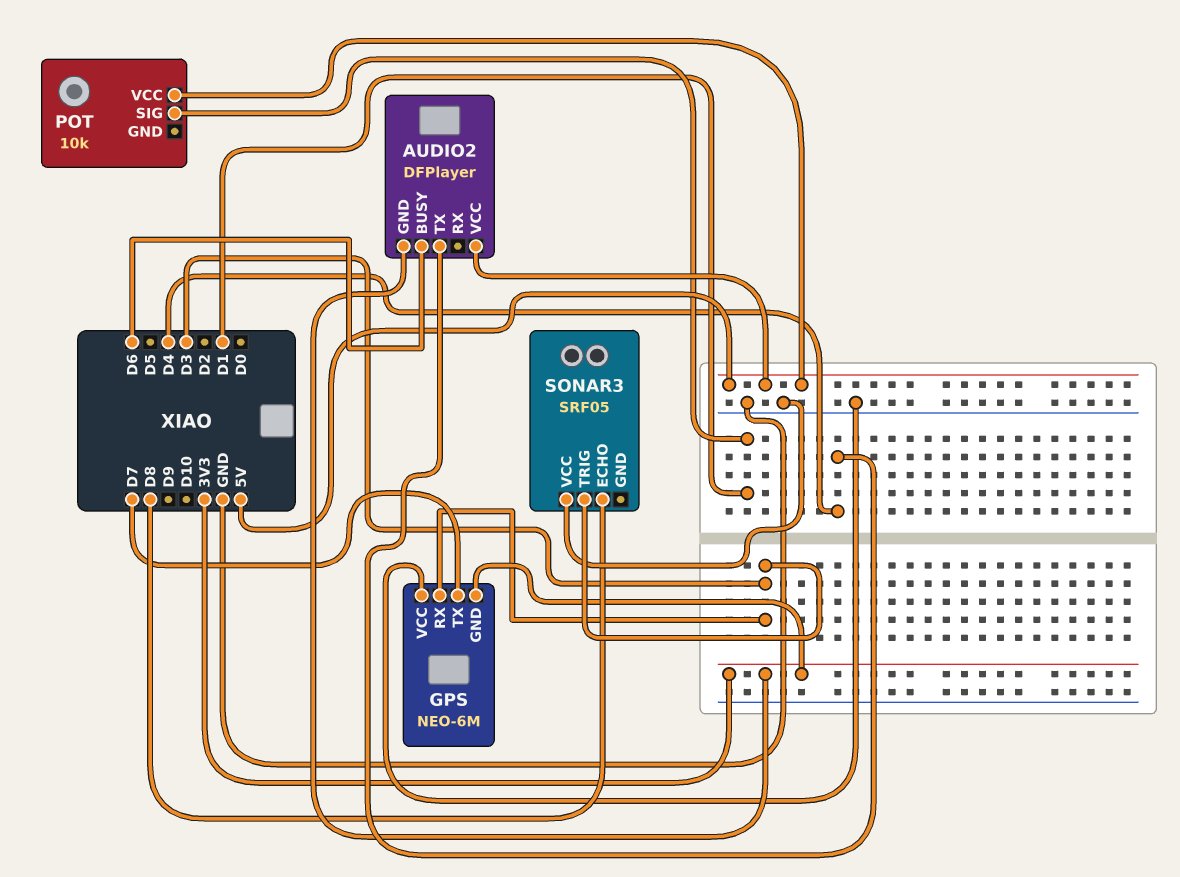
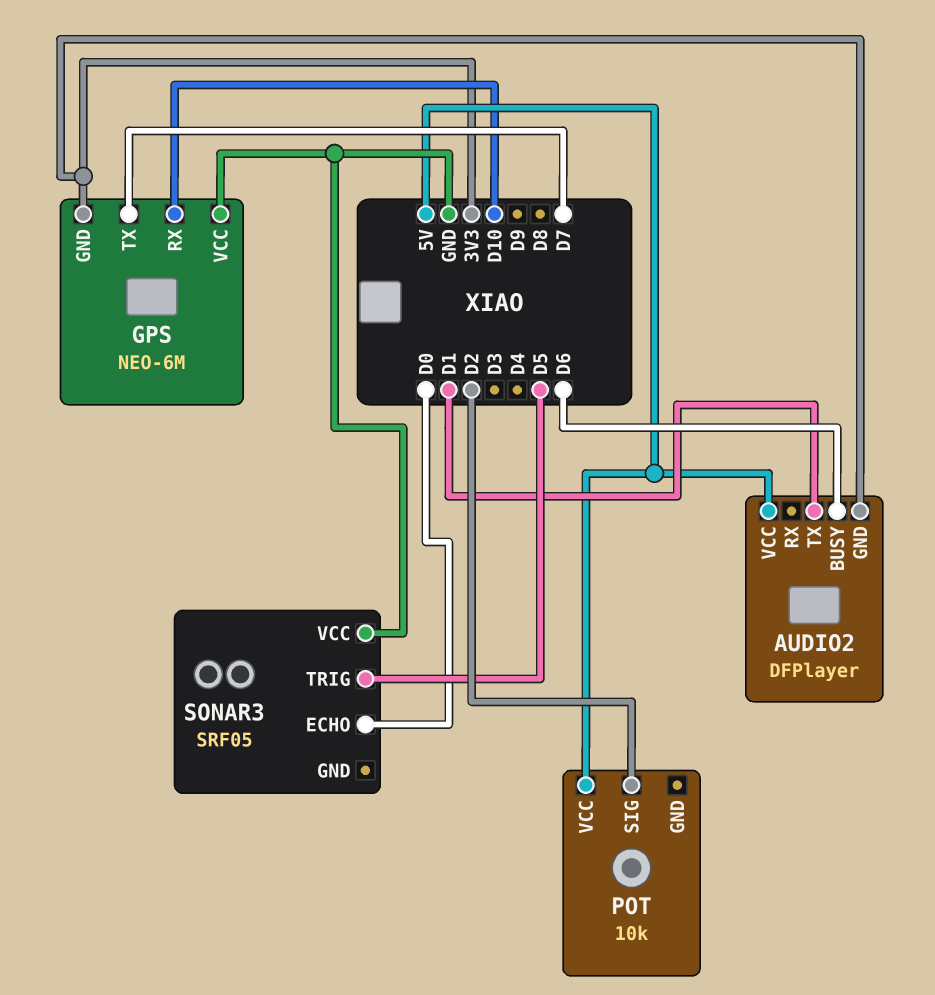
AUDIO2 pin TX: D4 -> D1
GPS pin RX: D3 -> D10
POT pin SIG: D1 -> D2
SONAR3 pin ECHO: D8 -> D0
SONAR3 pin TRIG: D3 -> D5

